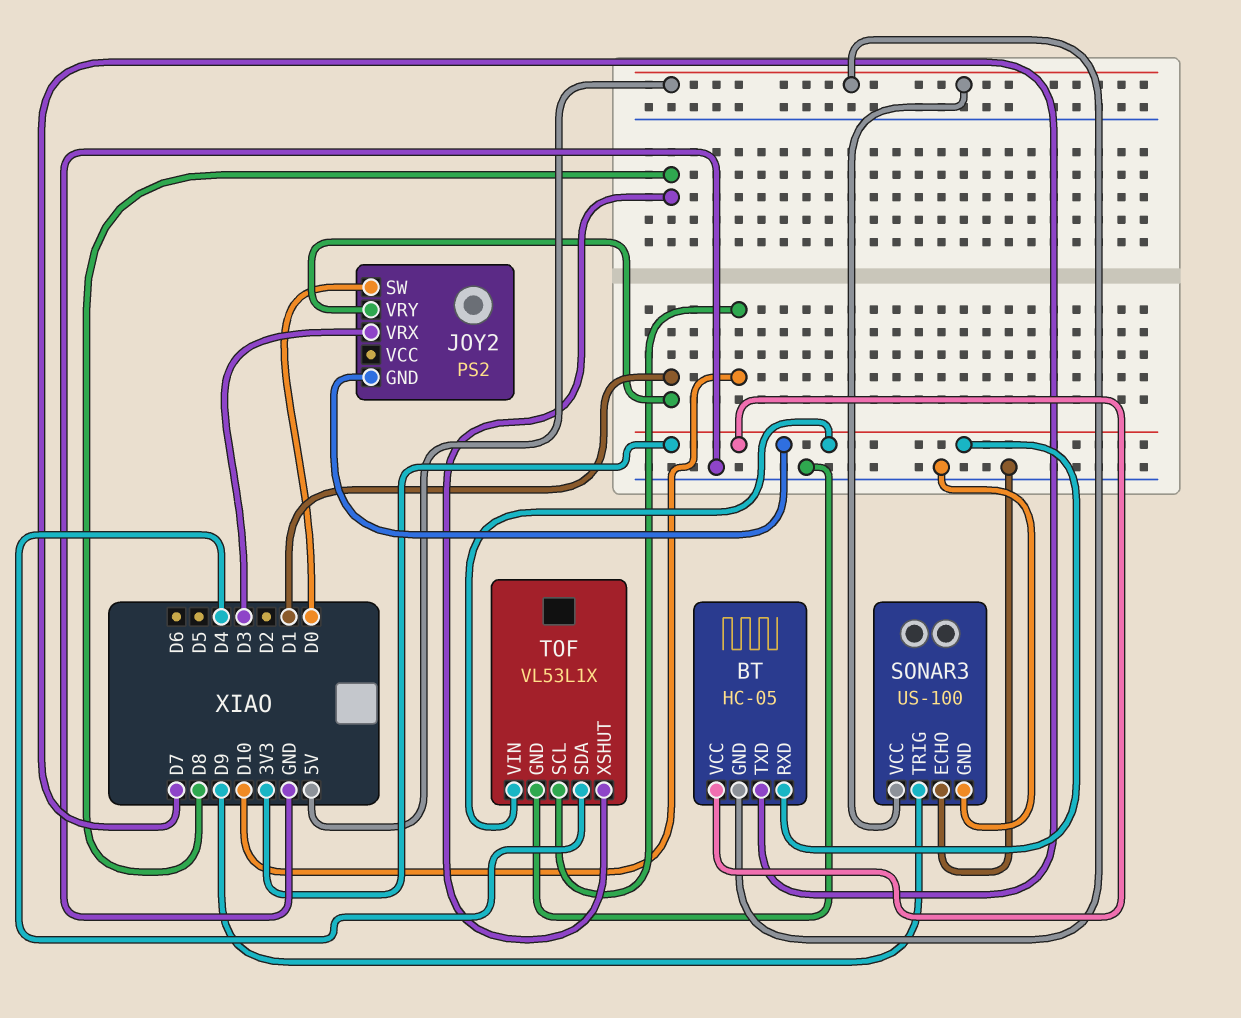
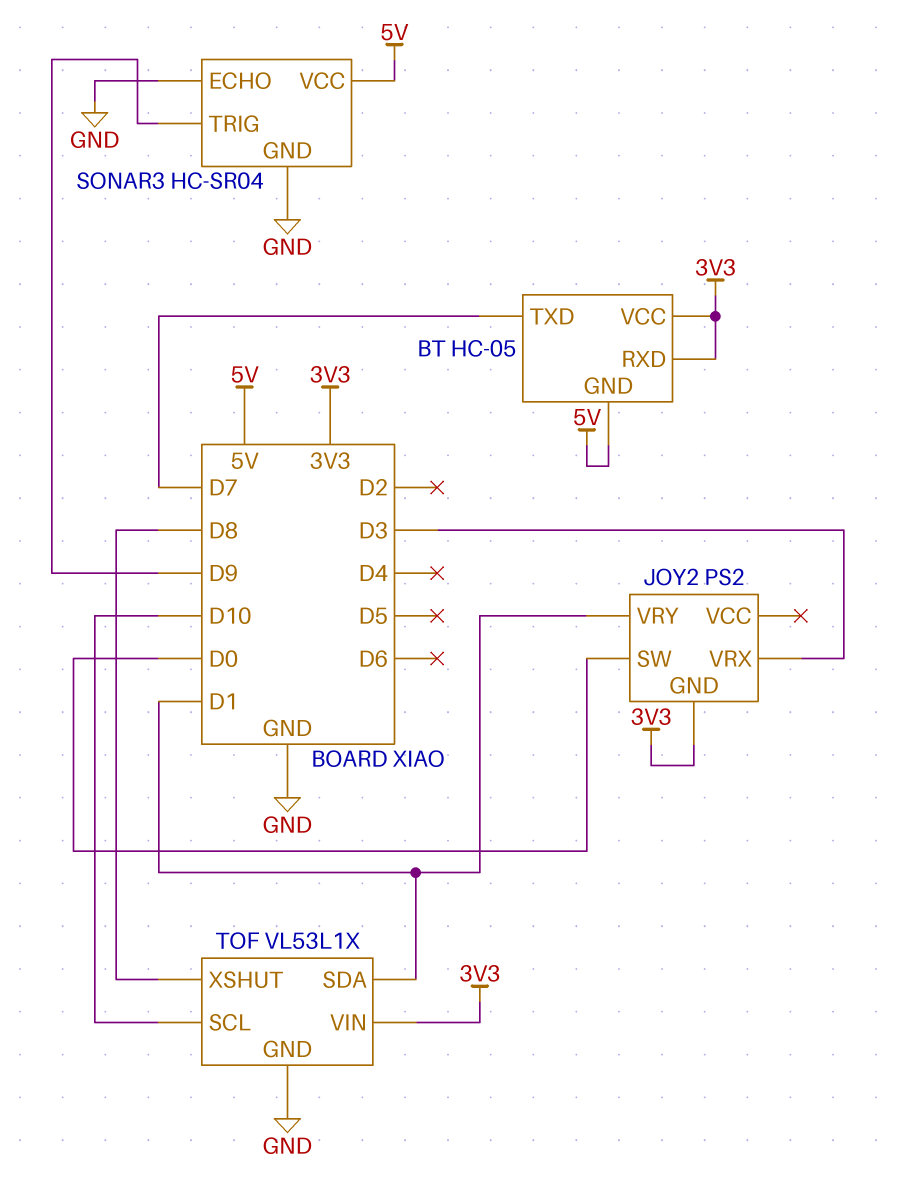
SONAR3: US-100 -> HC-SR04
TOF pin SDA: D4 -> D1

